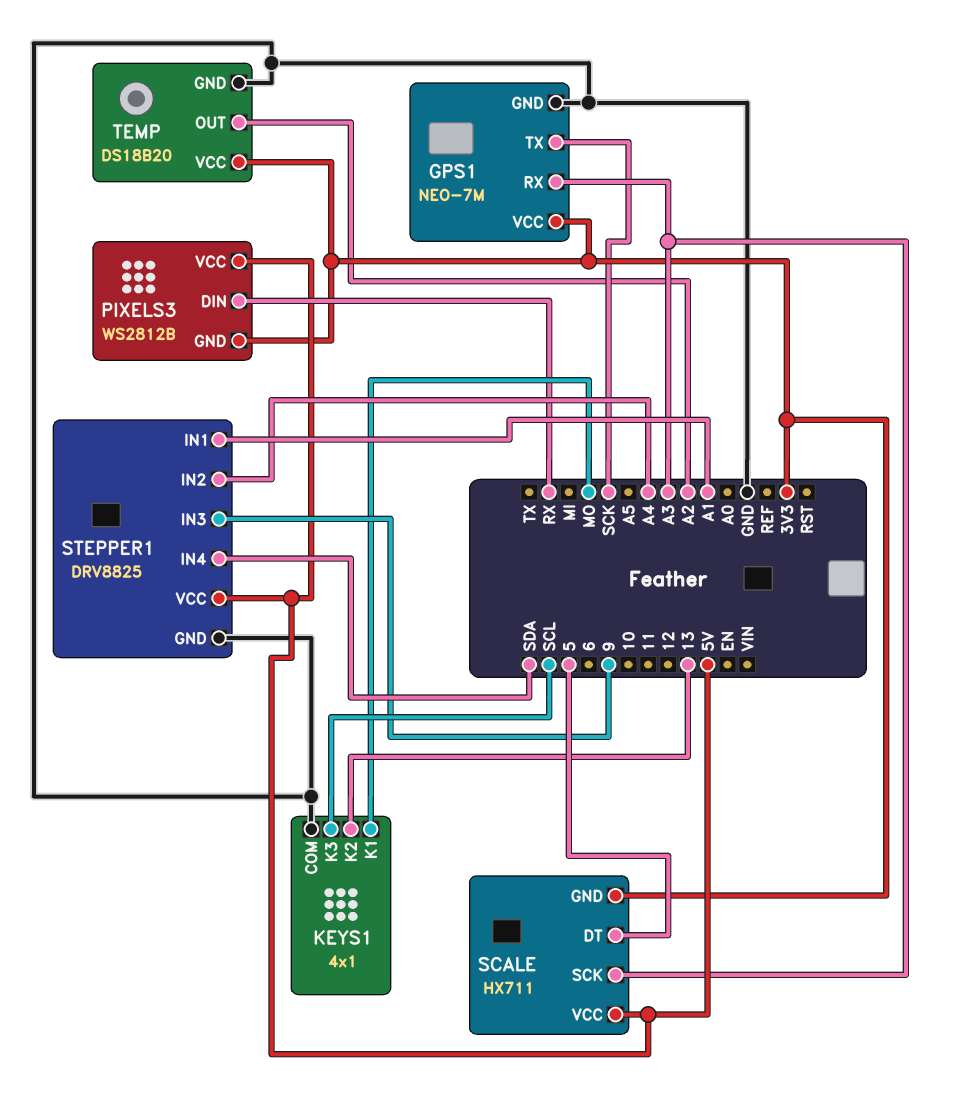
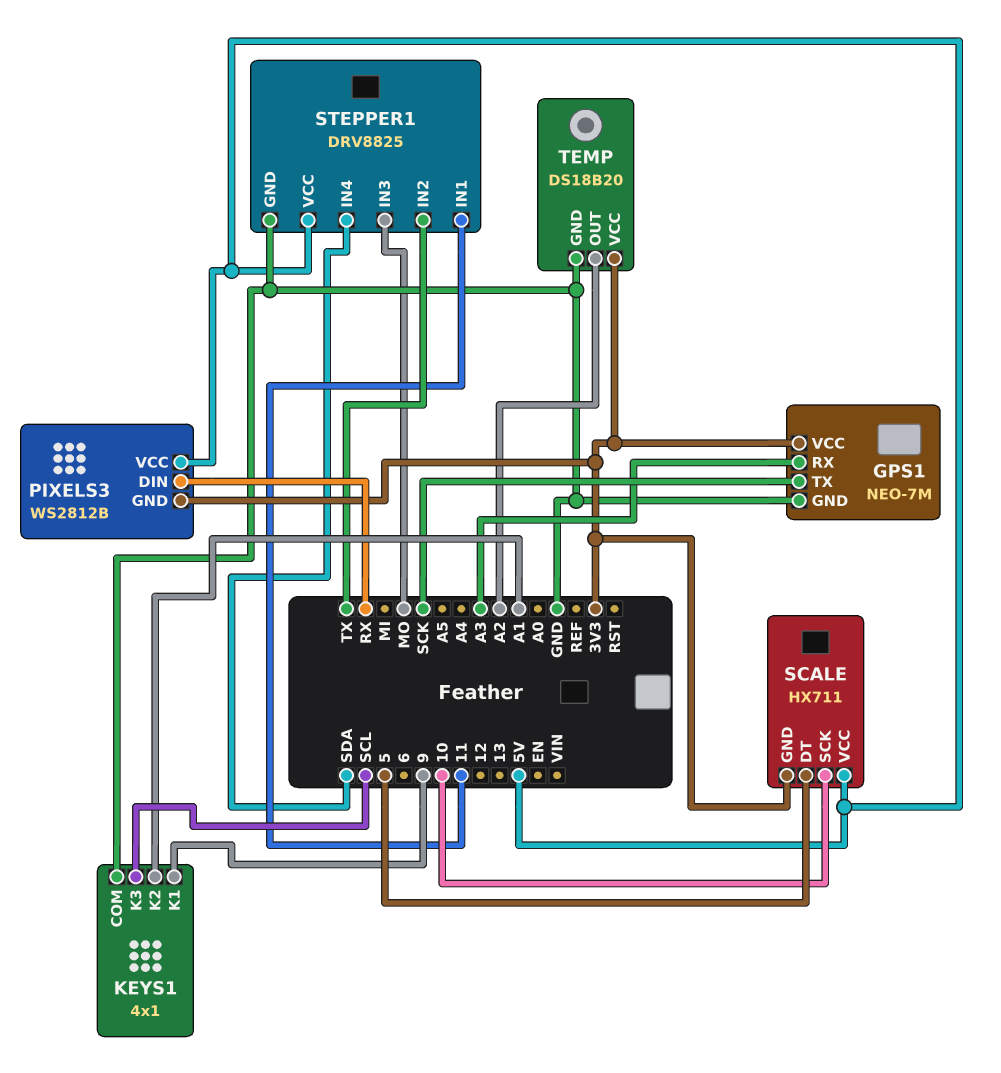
KEYS1 pin K1: MO -> 9
KEYS1 pin K2: 13 -> A1
SCALE pin SCK: A3 -> 10
STEPPER1 pin IN1: A1 -> 11
STEPPER1 pin IN2: A4 -> TX
STEPPER1 pin IN3: 9 -> MO

